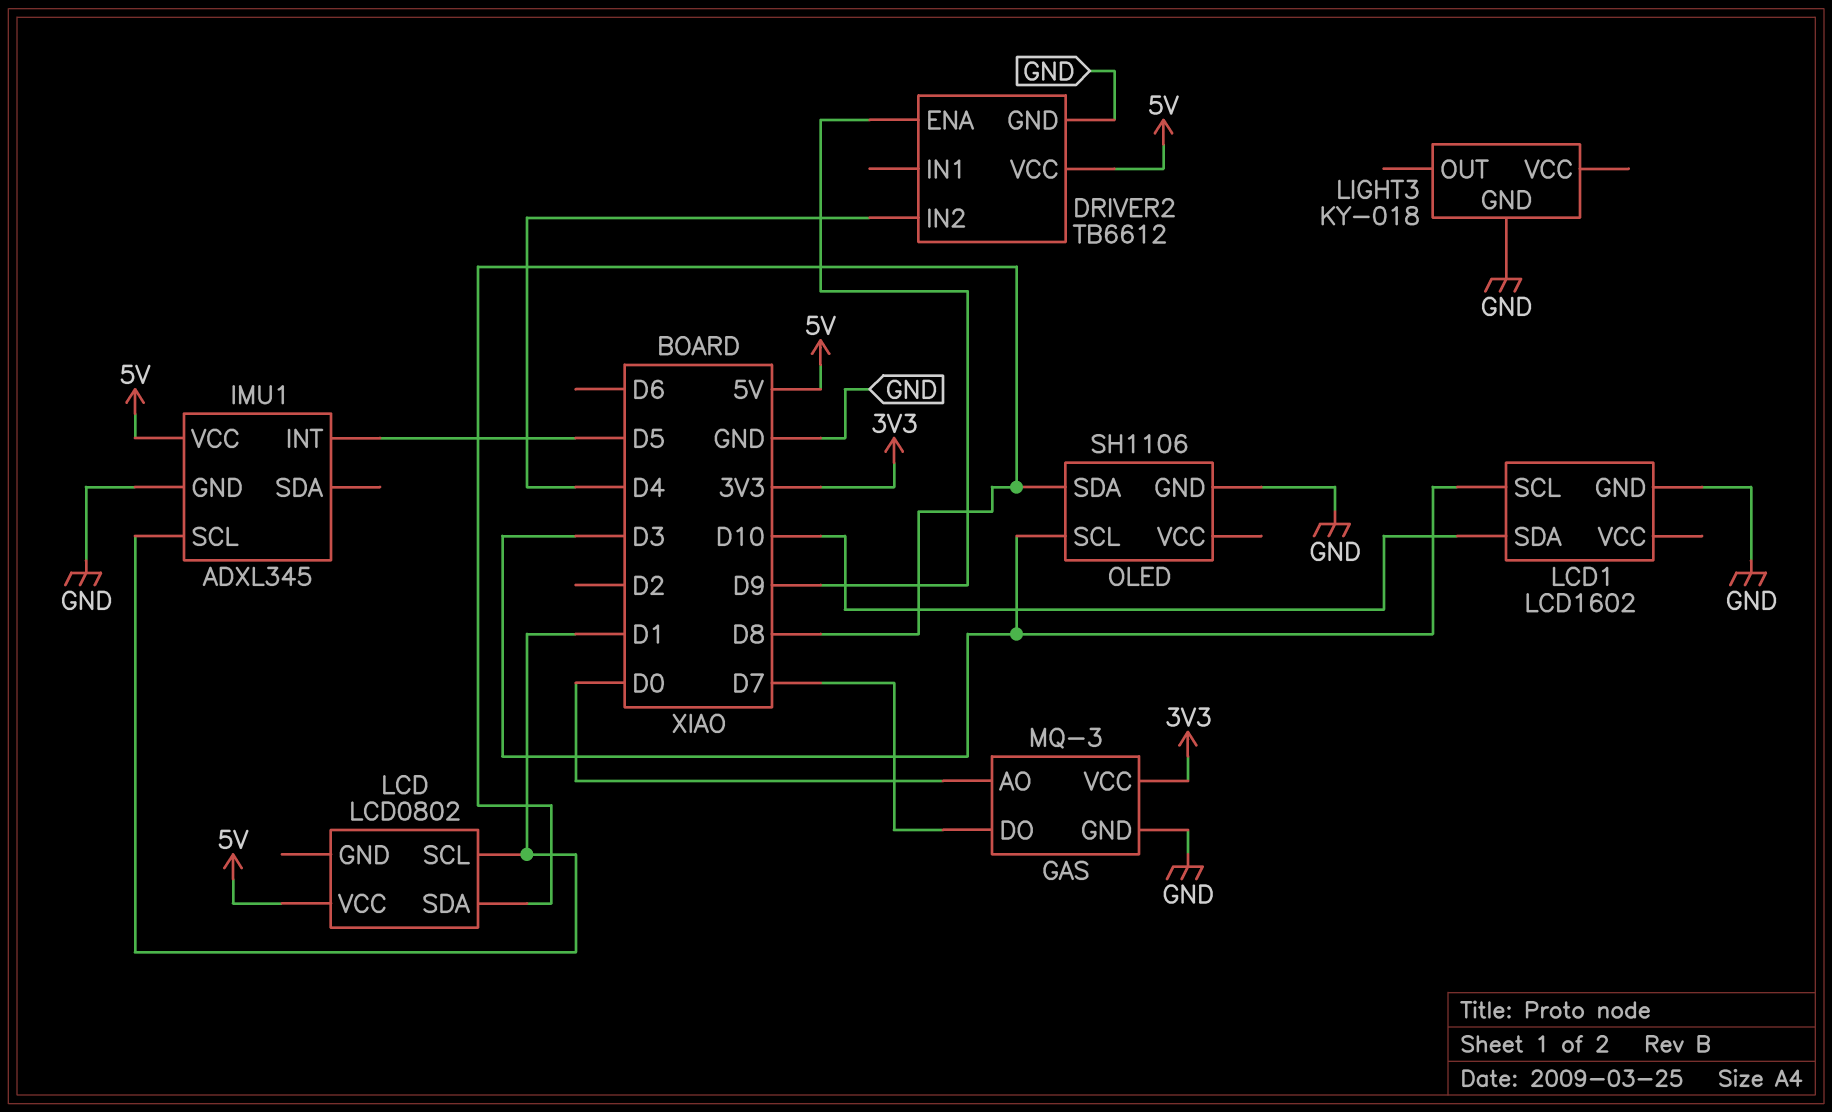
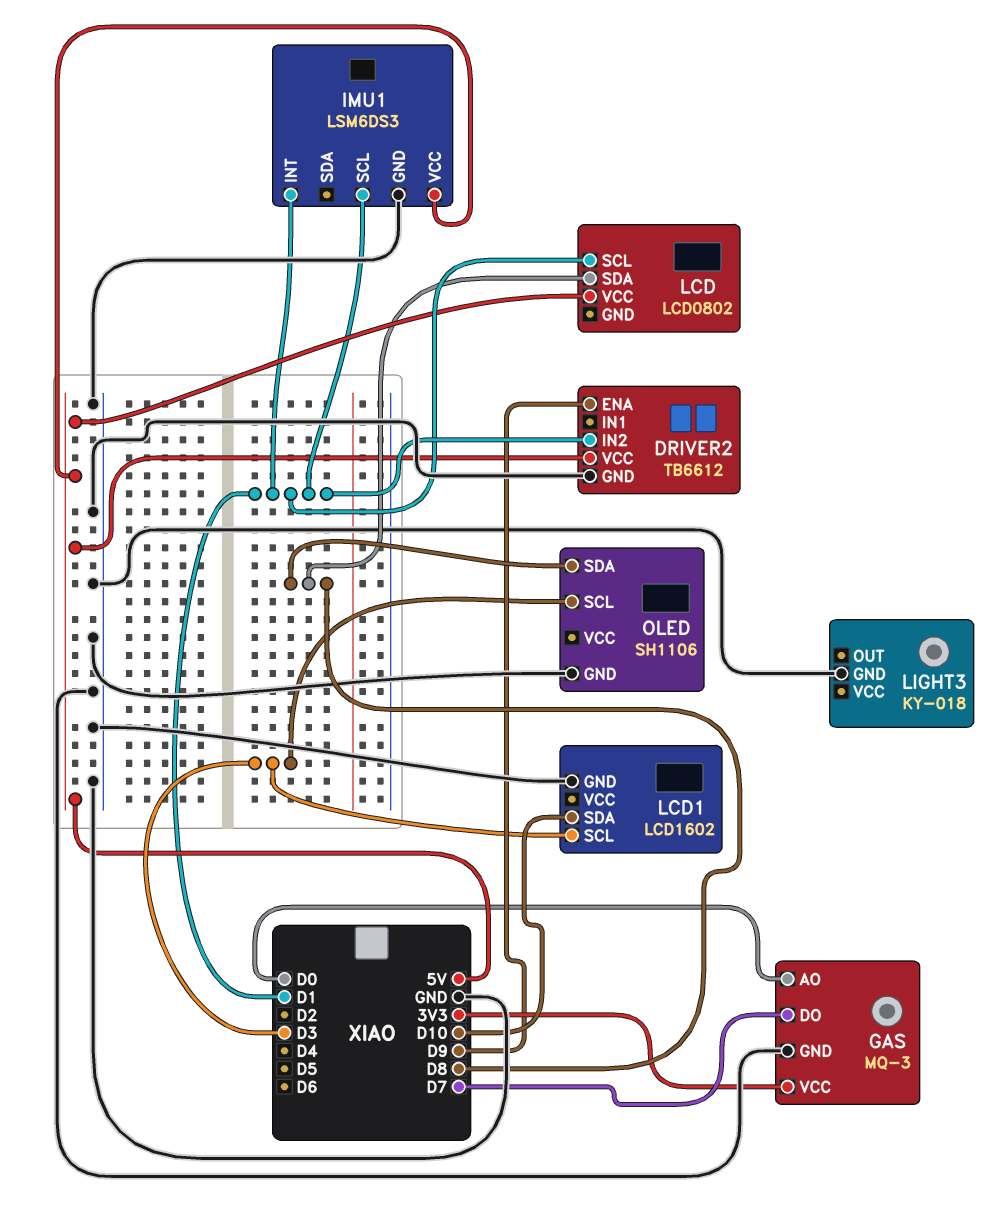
DRIVER2 pin IN2: D4 -> D1
IMU1: ADXL345 -> LSM6DS3
IMU1 pin INT: D5 -> D1

